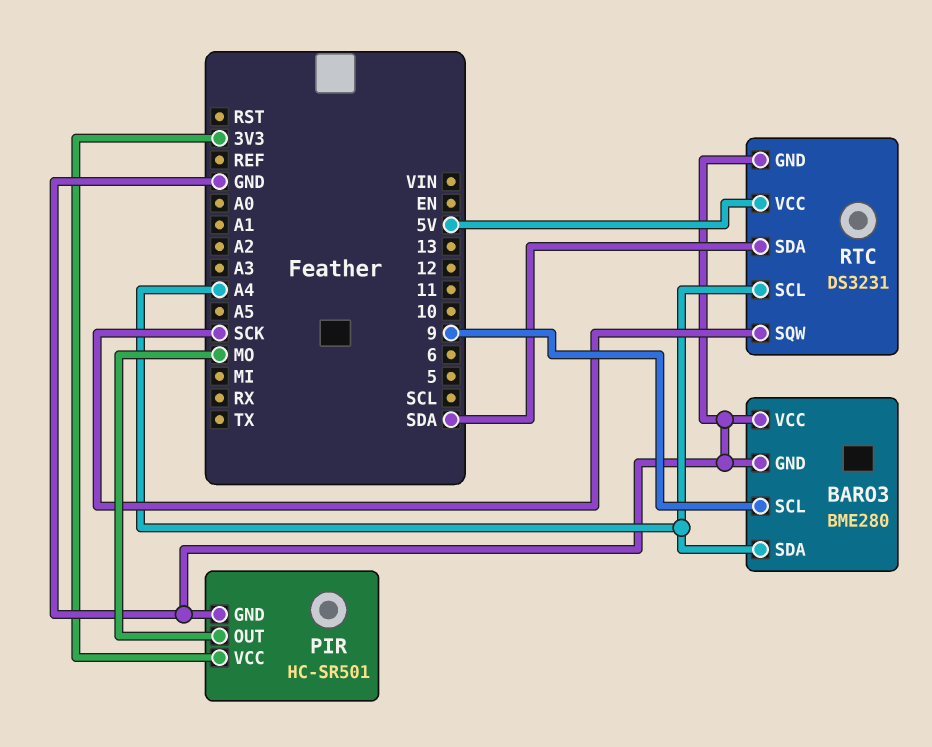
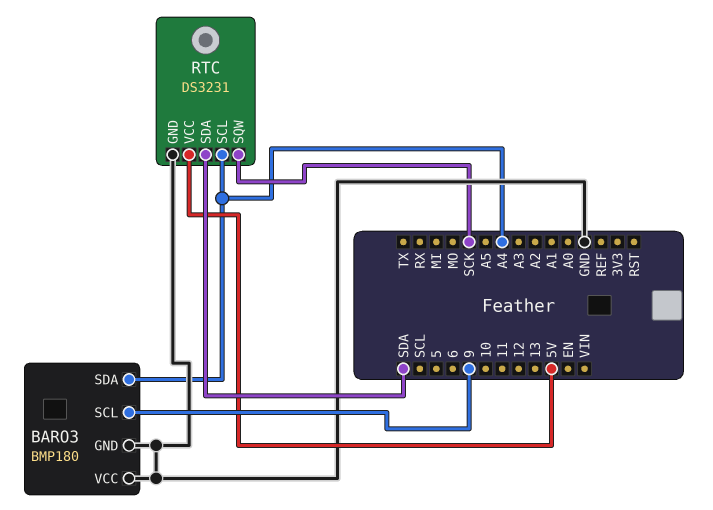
BARO3: BME280 -> BMP180
PIR: HC-SR501 -> none
PIR pin GND: GND -> none
PIR pin OUT: MO -> none
PIR pin VCC: 3V3 -> none

